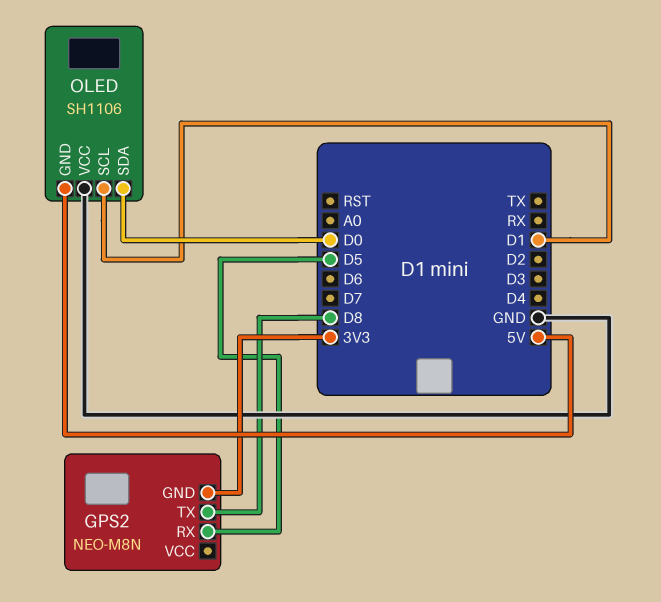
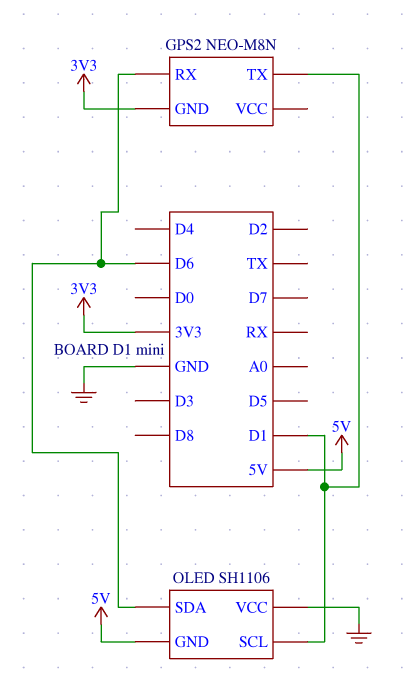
GPS2 pin RX: D5 -> D6
GPS2 pin TX: D8 -> D1
OLED pin SDA: D0 -> D6

